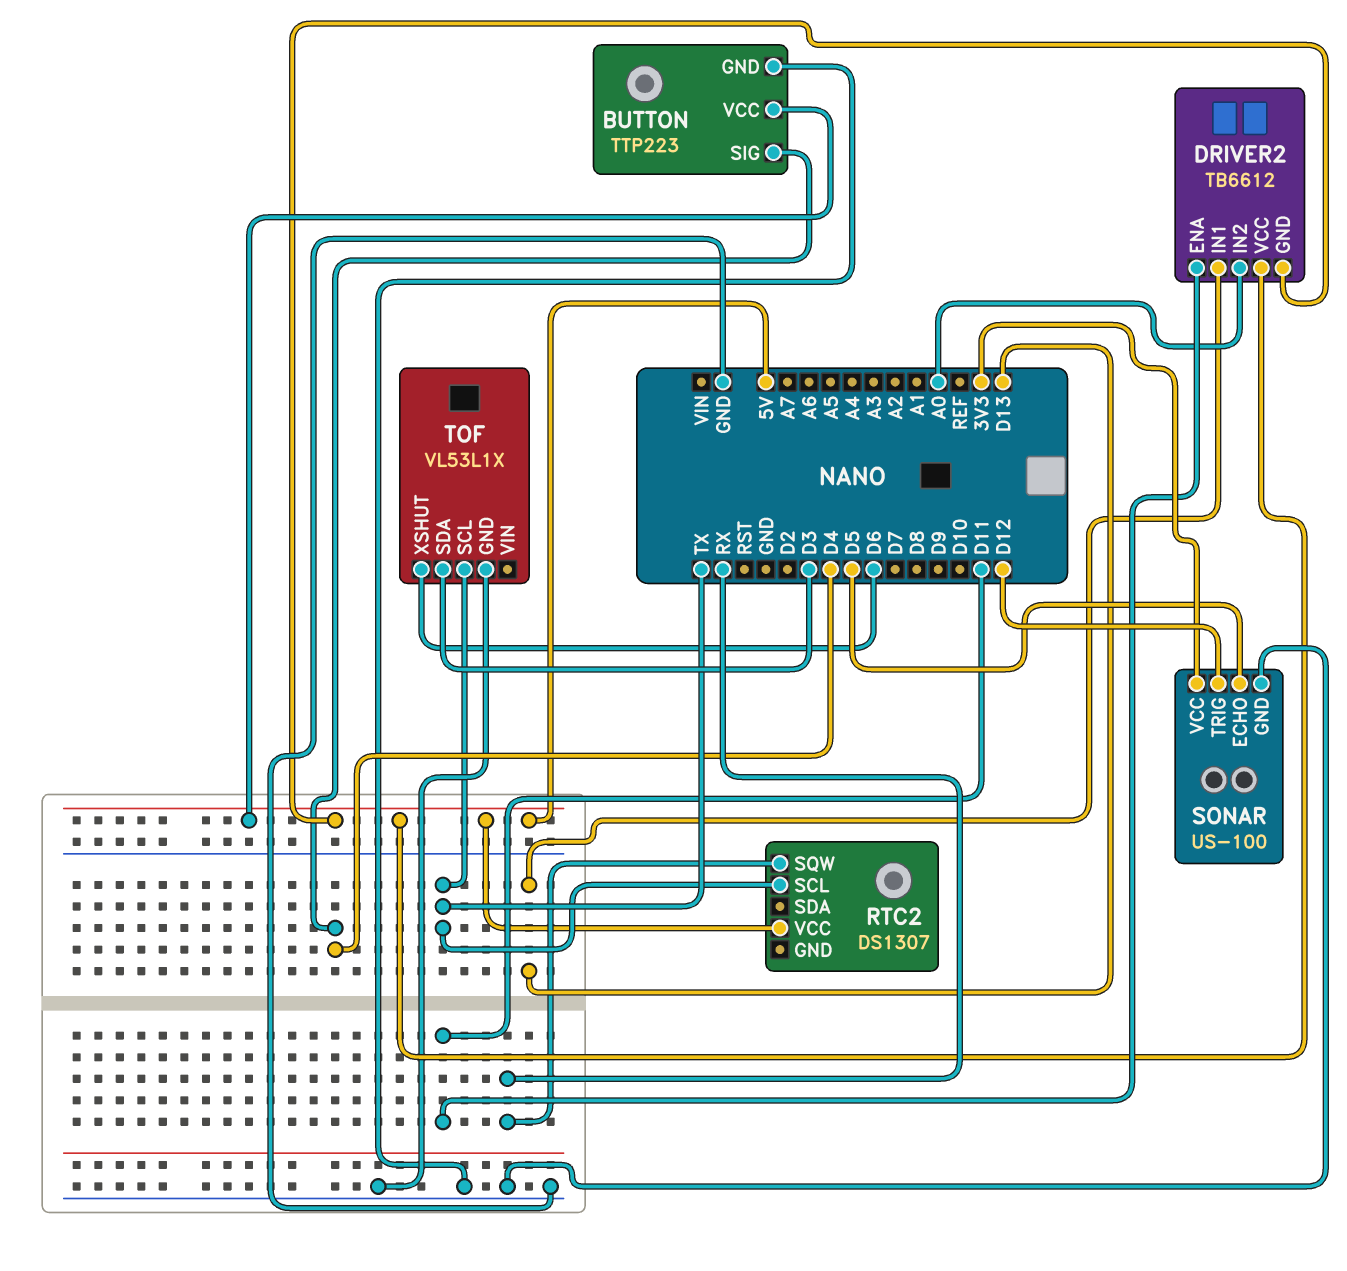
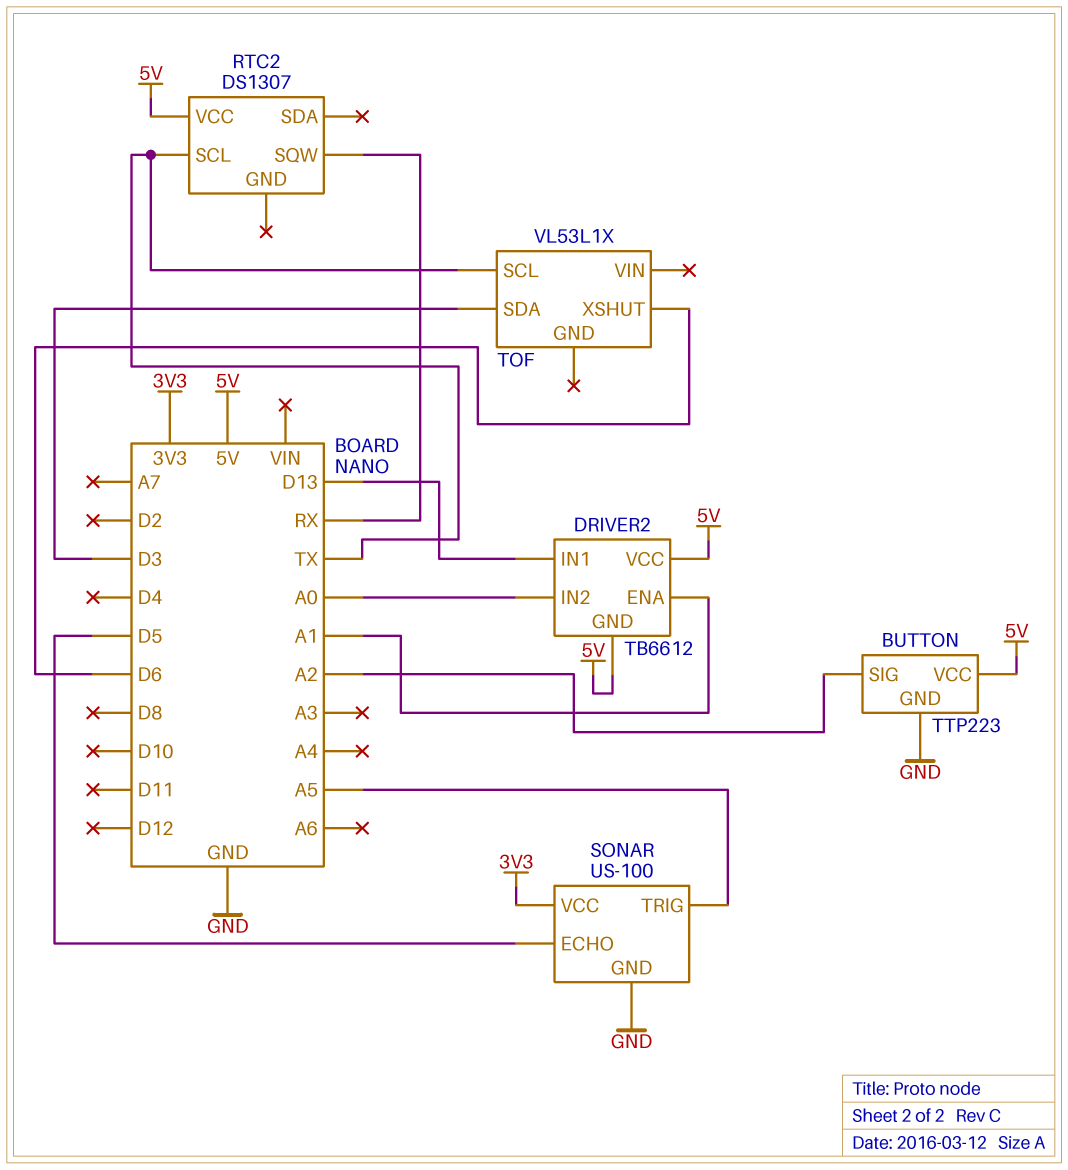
BUTTON pin SIG: D4 -> A2
DRIVER2 pin ENA: D11 -> A1
SONAR pin TRIG: D12 -> A5
TOF pin GND: GND -> none

